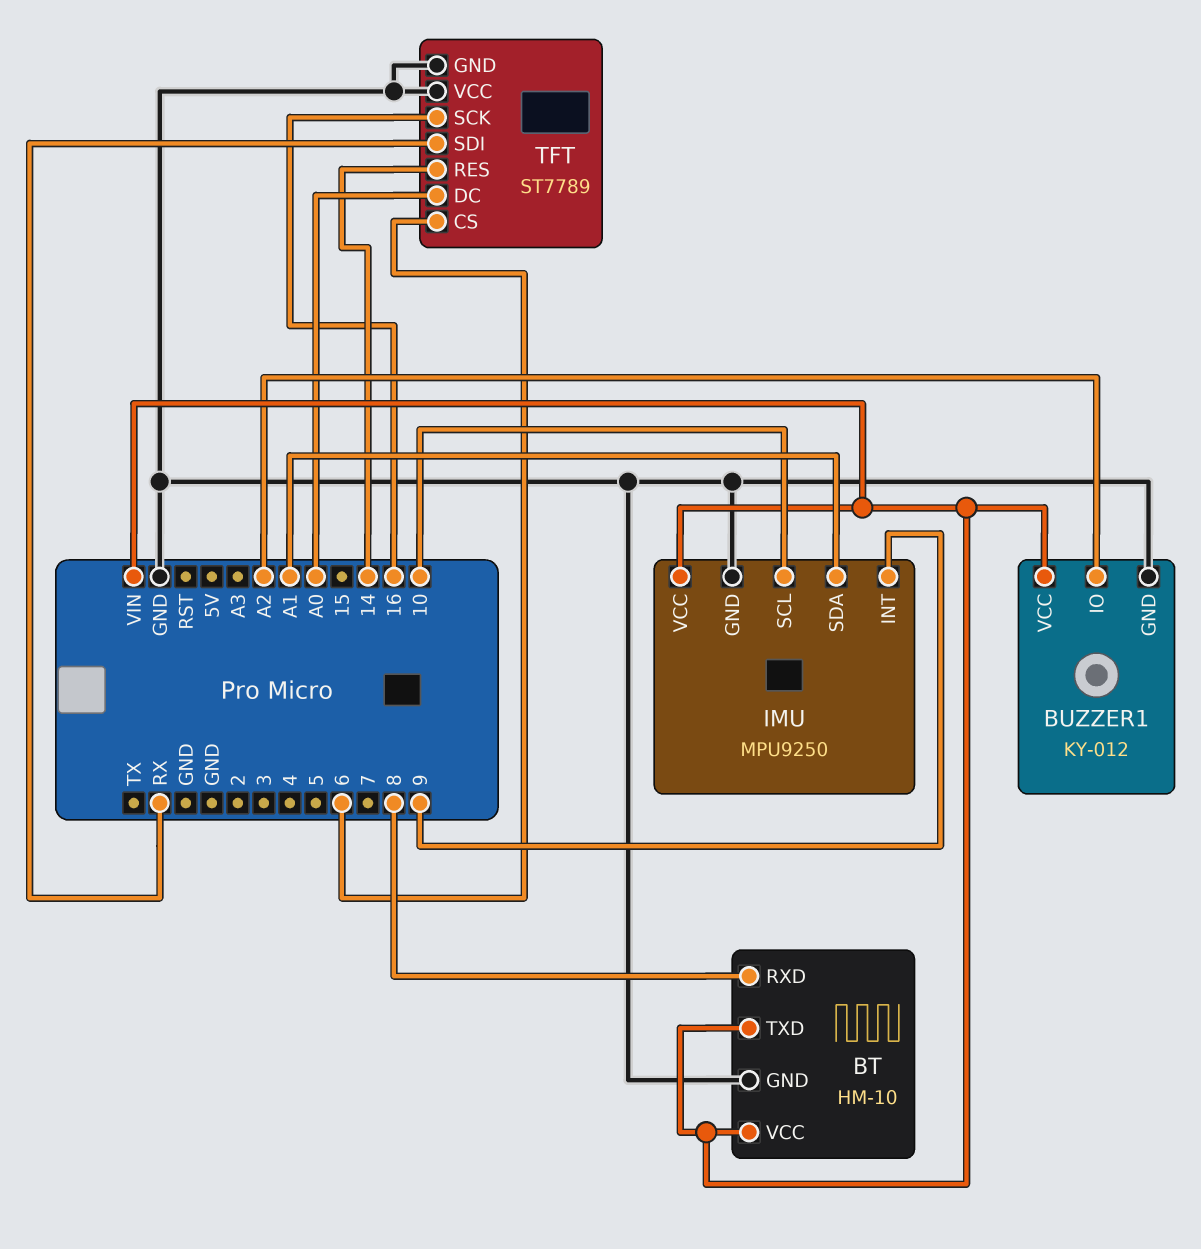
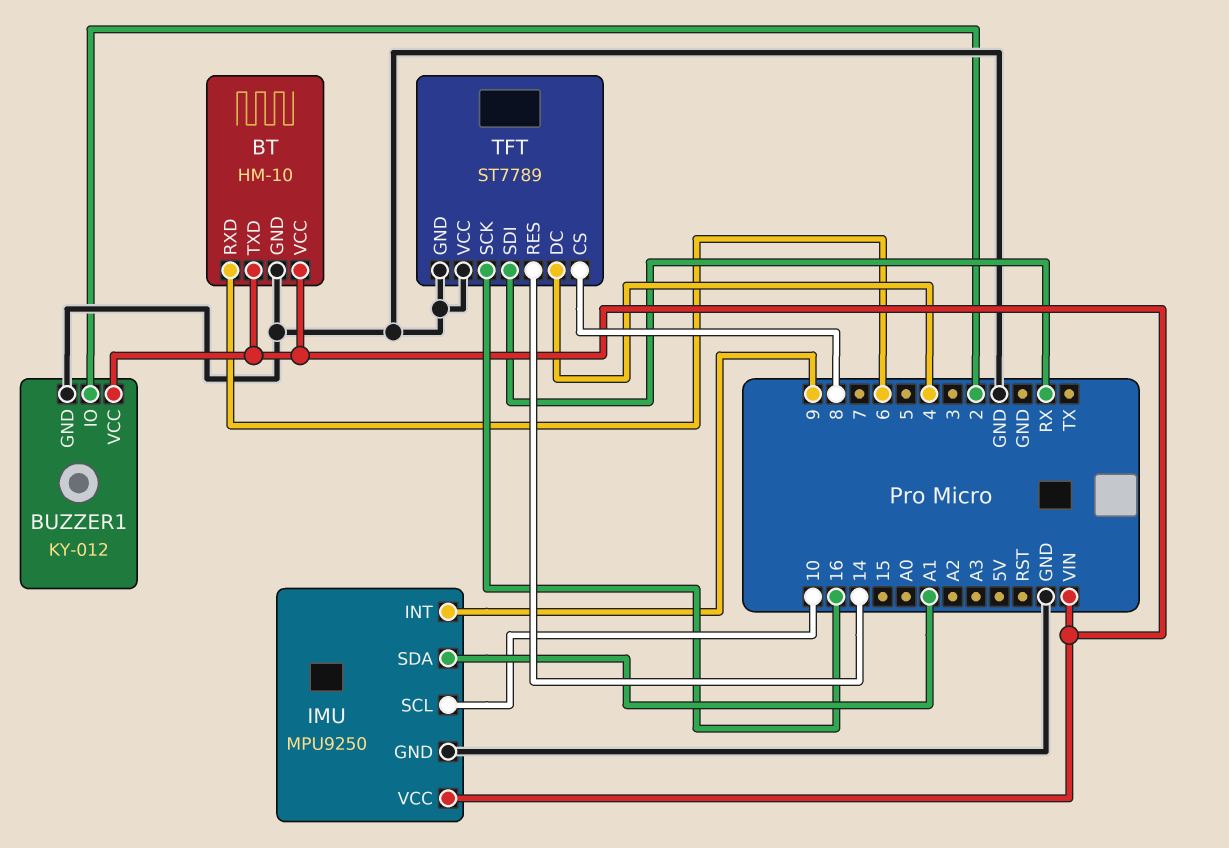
BT pin RXD: 8 -> 6
BUZZER1 pin IO: A2 -> 2
TFT pin CS: 6 -> 8
TFT pin DC: A0 -> 4

